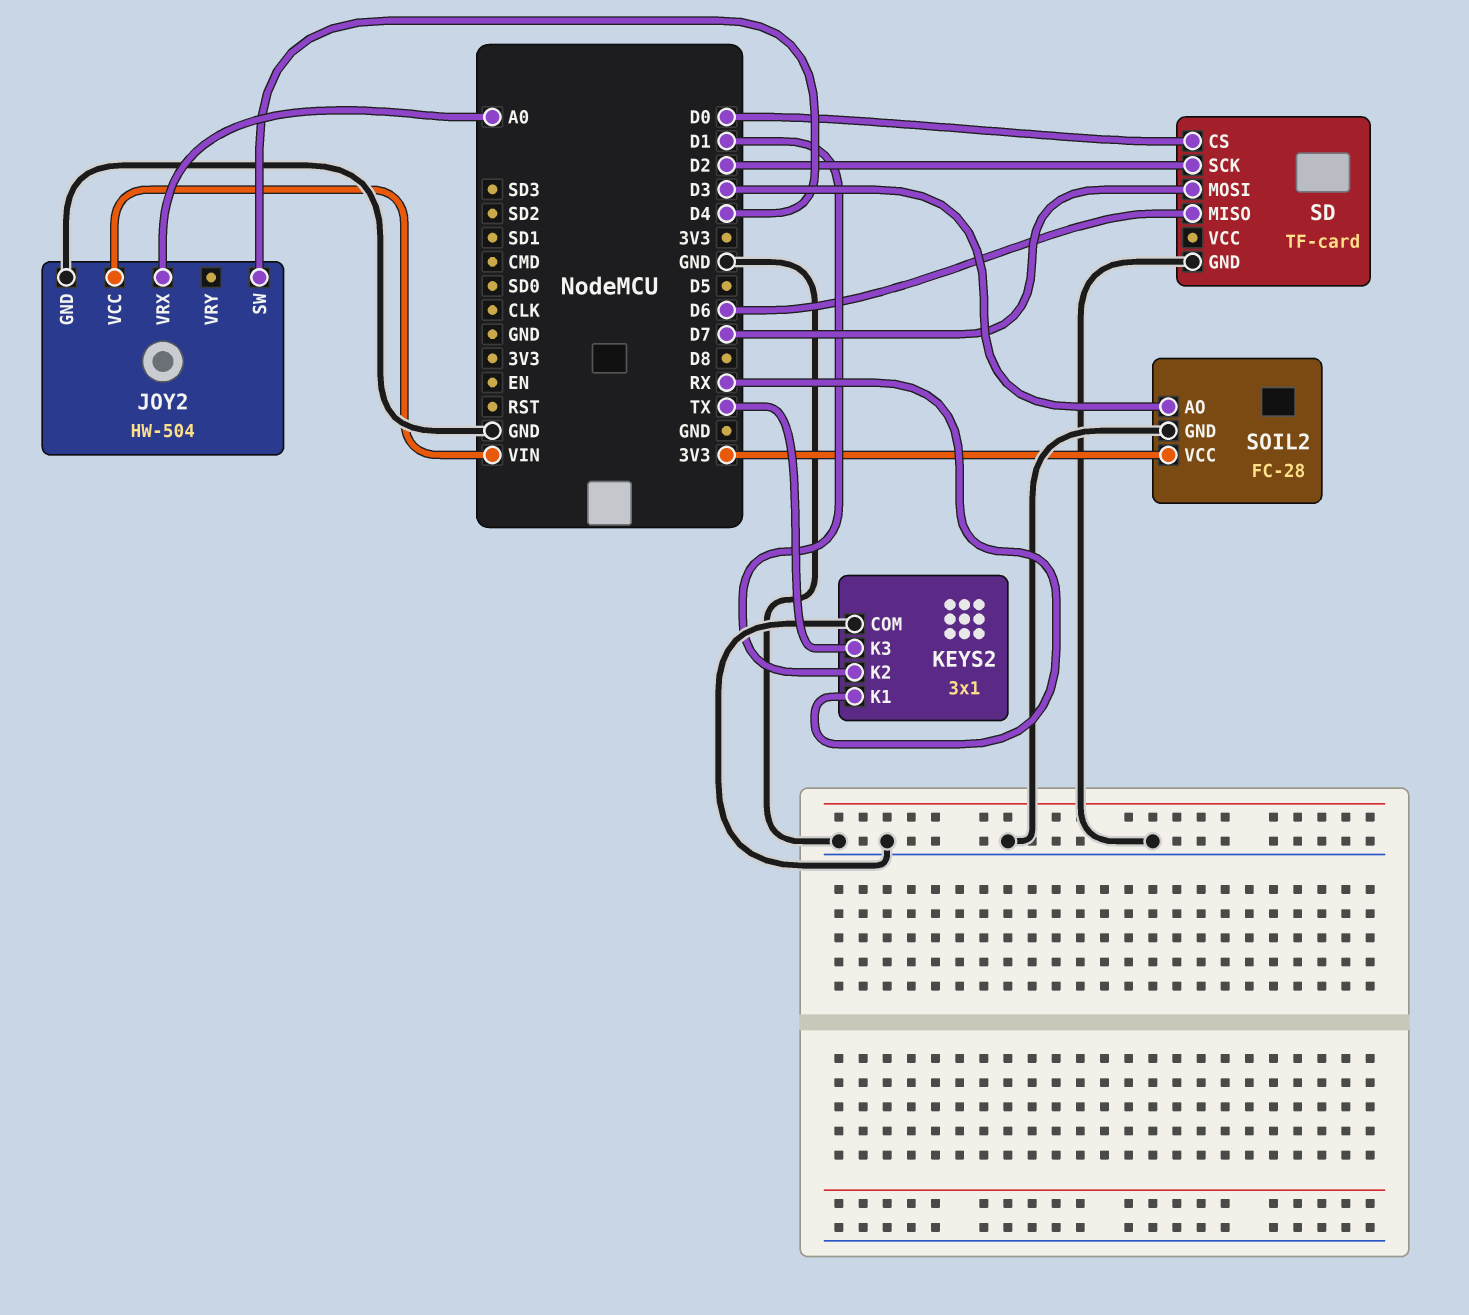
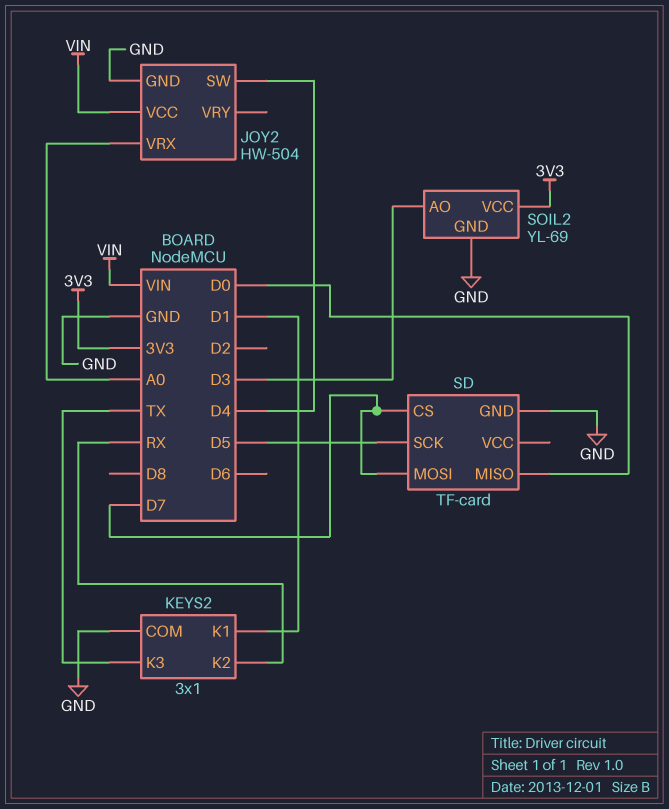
KEYS2 pin K1: RX -> D1
KEYS2 pin K2: D1 -> RX
SD pin CS: D0 -> D7
SD pin MISO: D6 -> D0
SD pin SCK: D2 -> D5
SOIL2: FC-28 -> YL-69

